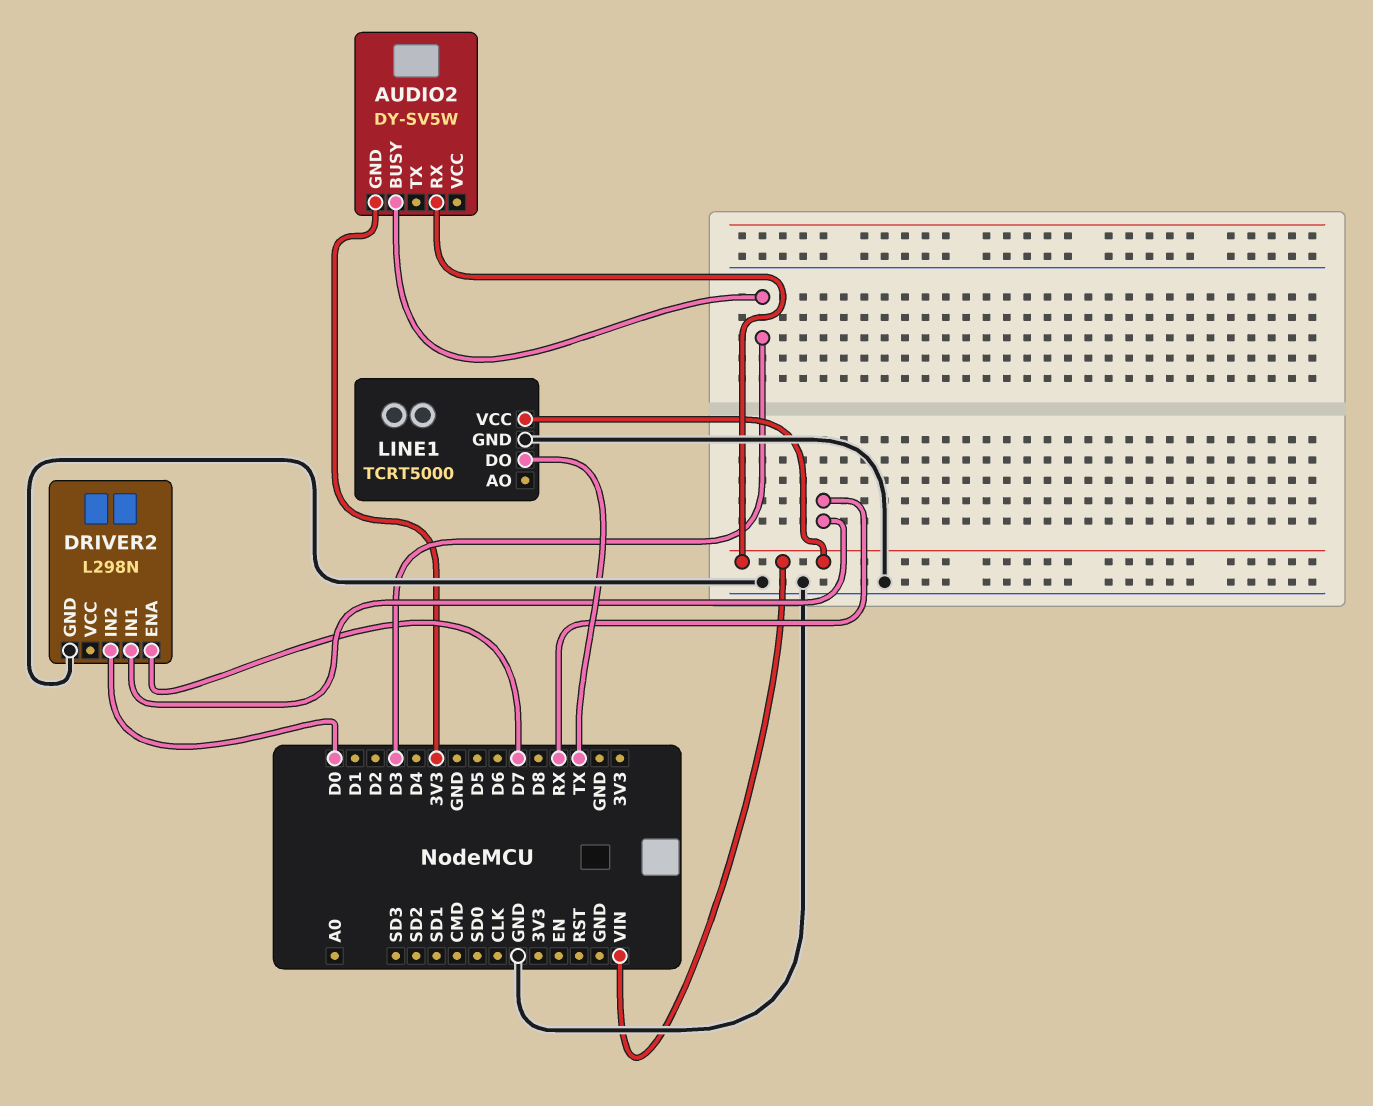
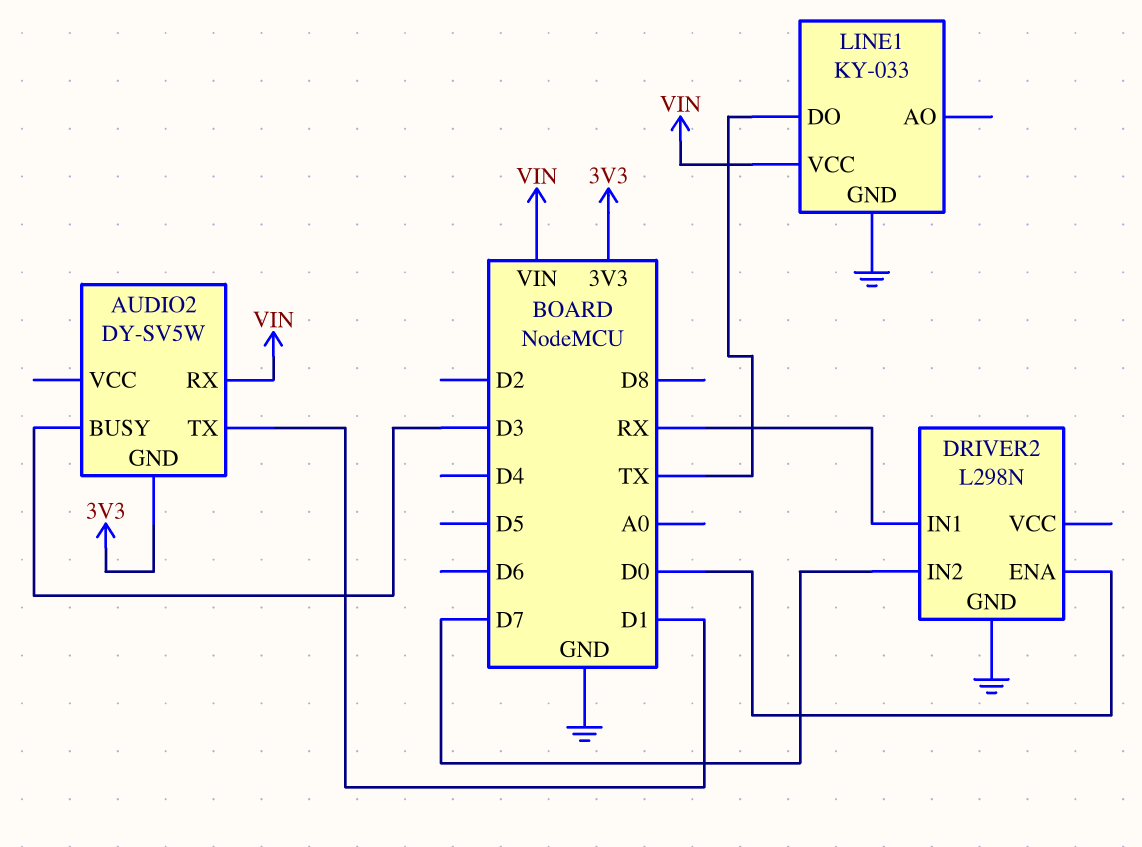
AUDIO2 pin TX: none -> D1
DRIVER2 pin ENA: D7 -> D0
DRIVER2 pin IN2: D0 -> D7
LINE1: TCRT5000 -> KY-033

